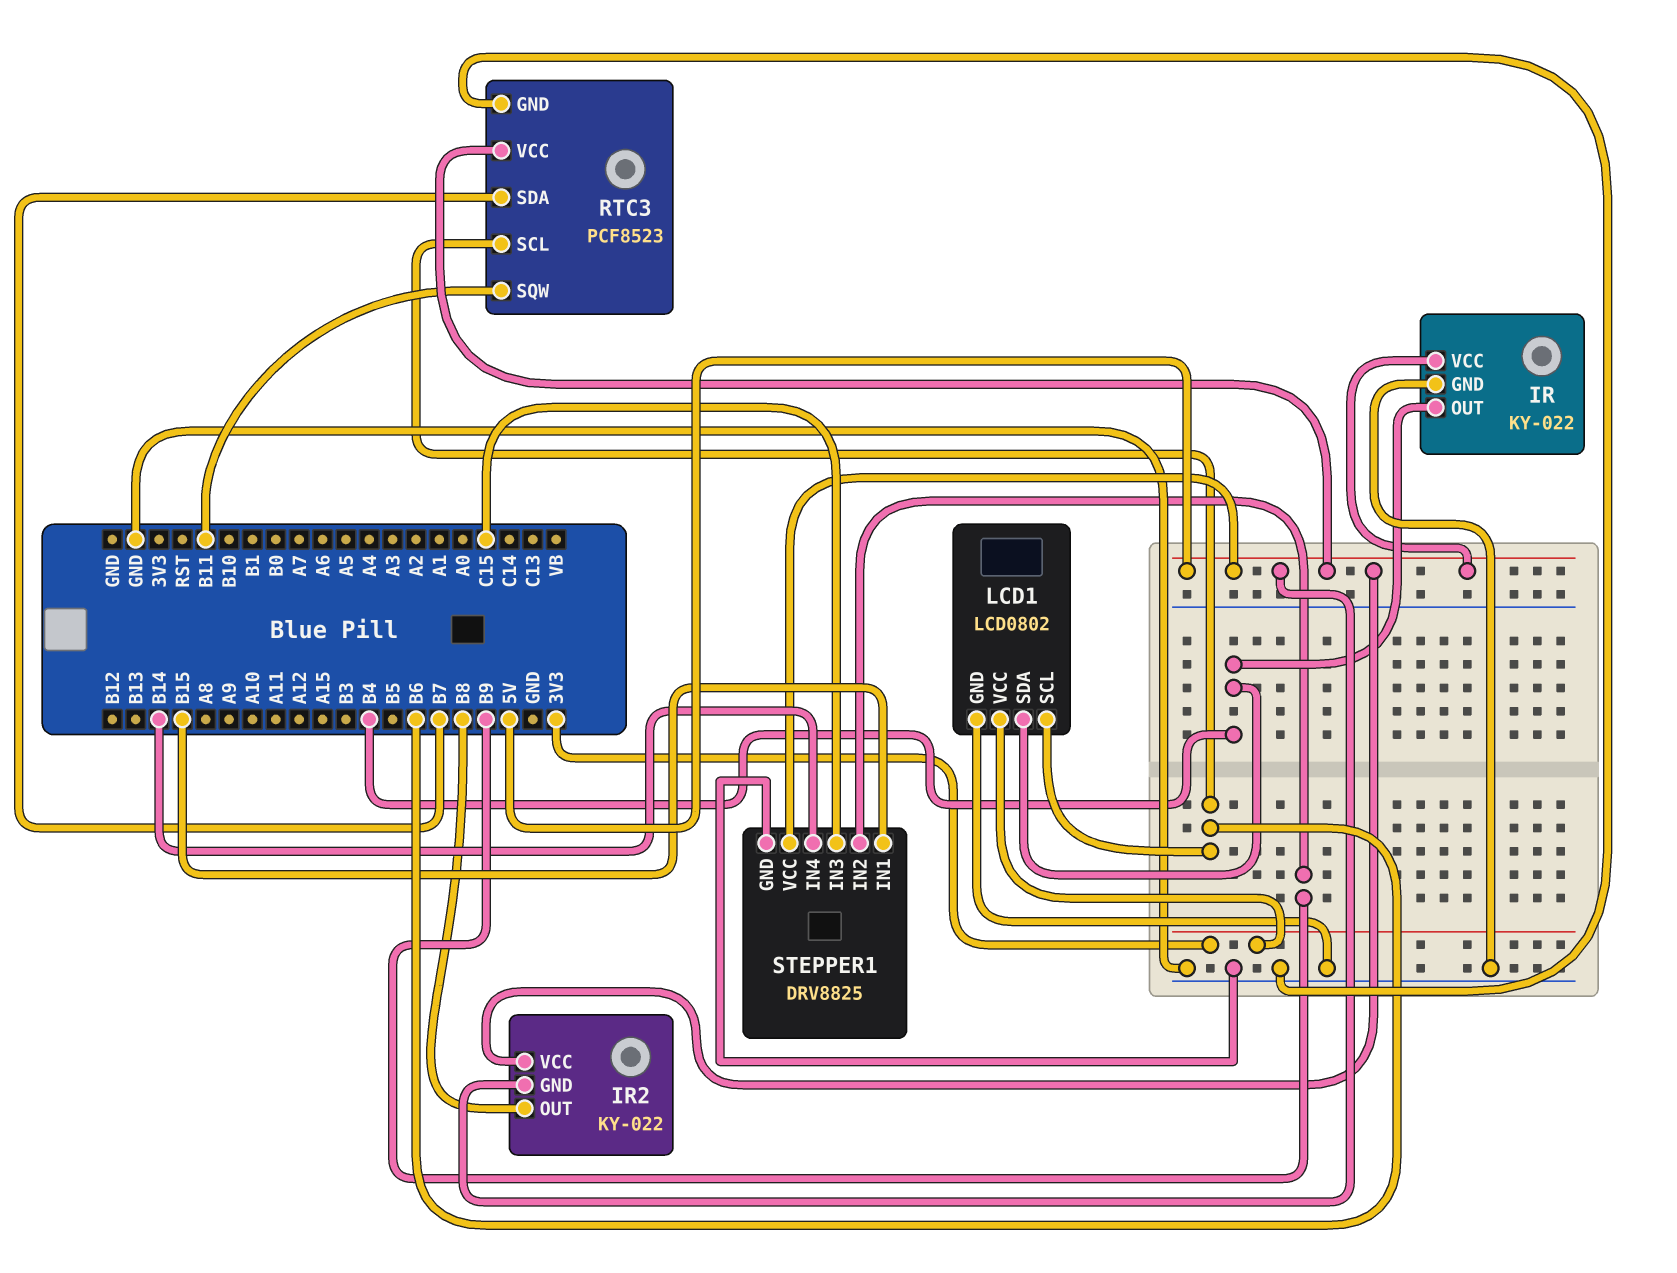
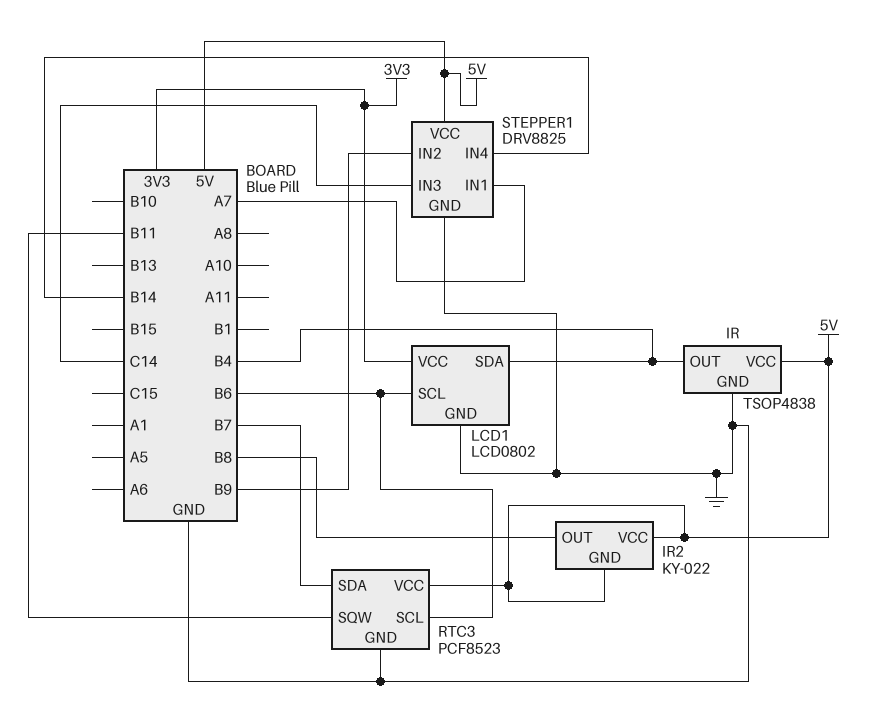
IR: KY-022 -> TSOP4838
STEPPER1 pin IN1: B15 -> A7
STEPPER1 pin IN3: C15 -> C14

